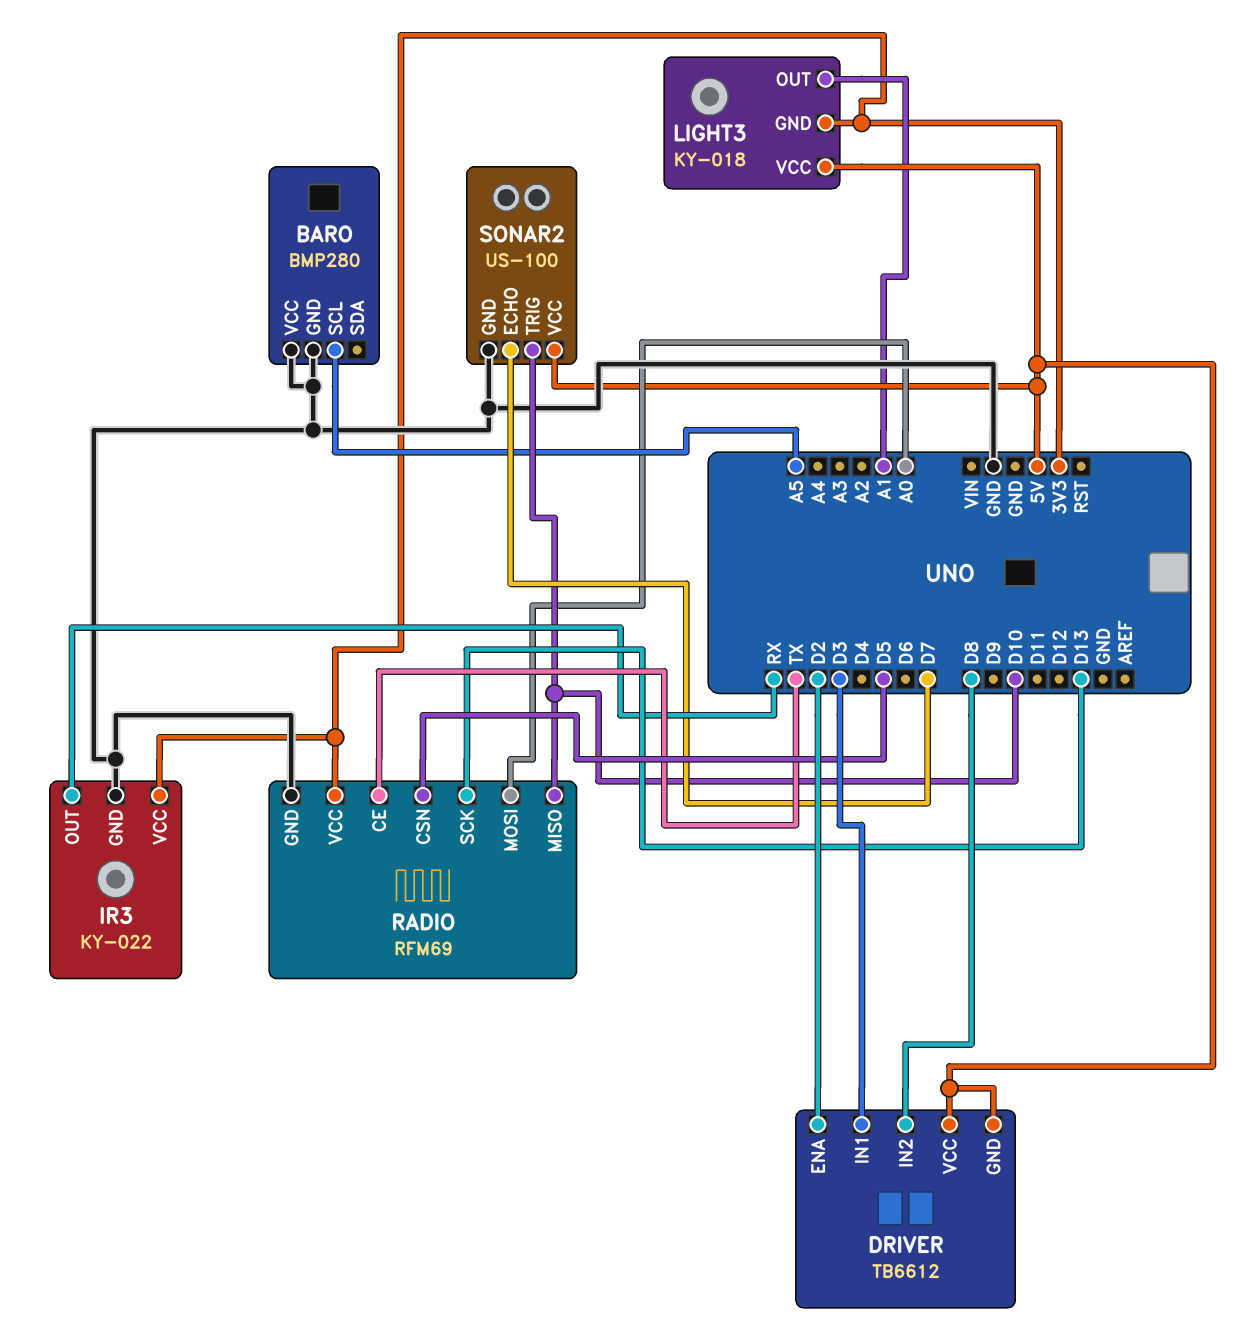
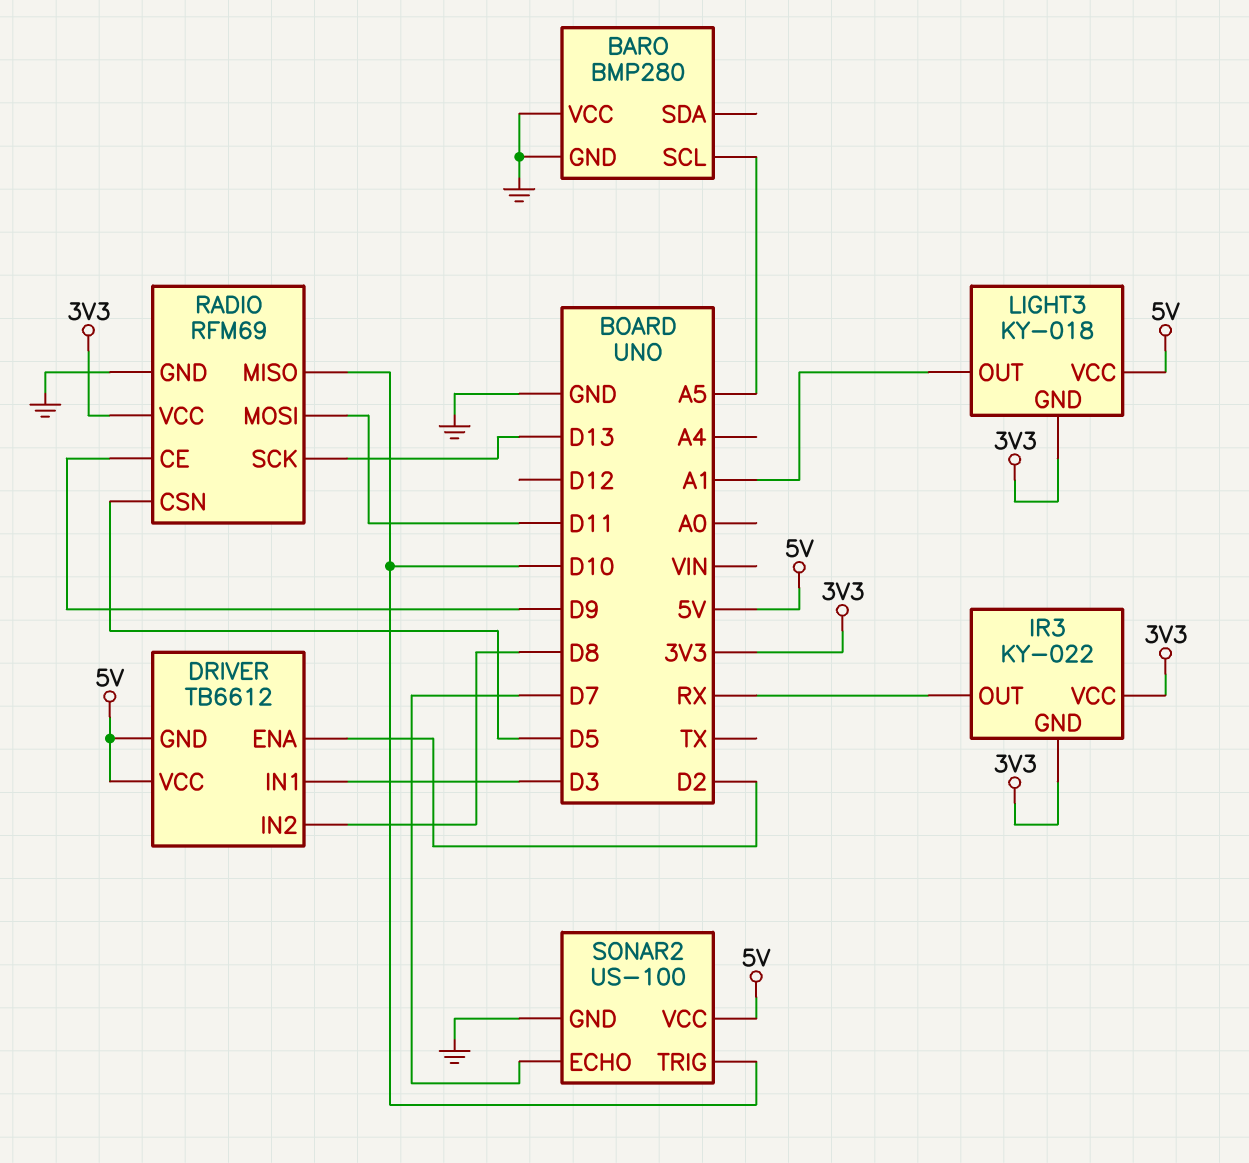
IR3 pin GND: GND -> 3V3
RADIO pin CE: TX -> D9
RADIO pin MOSI: A0 -> D11

